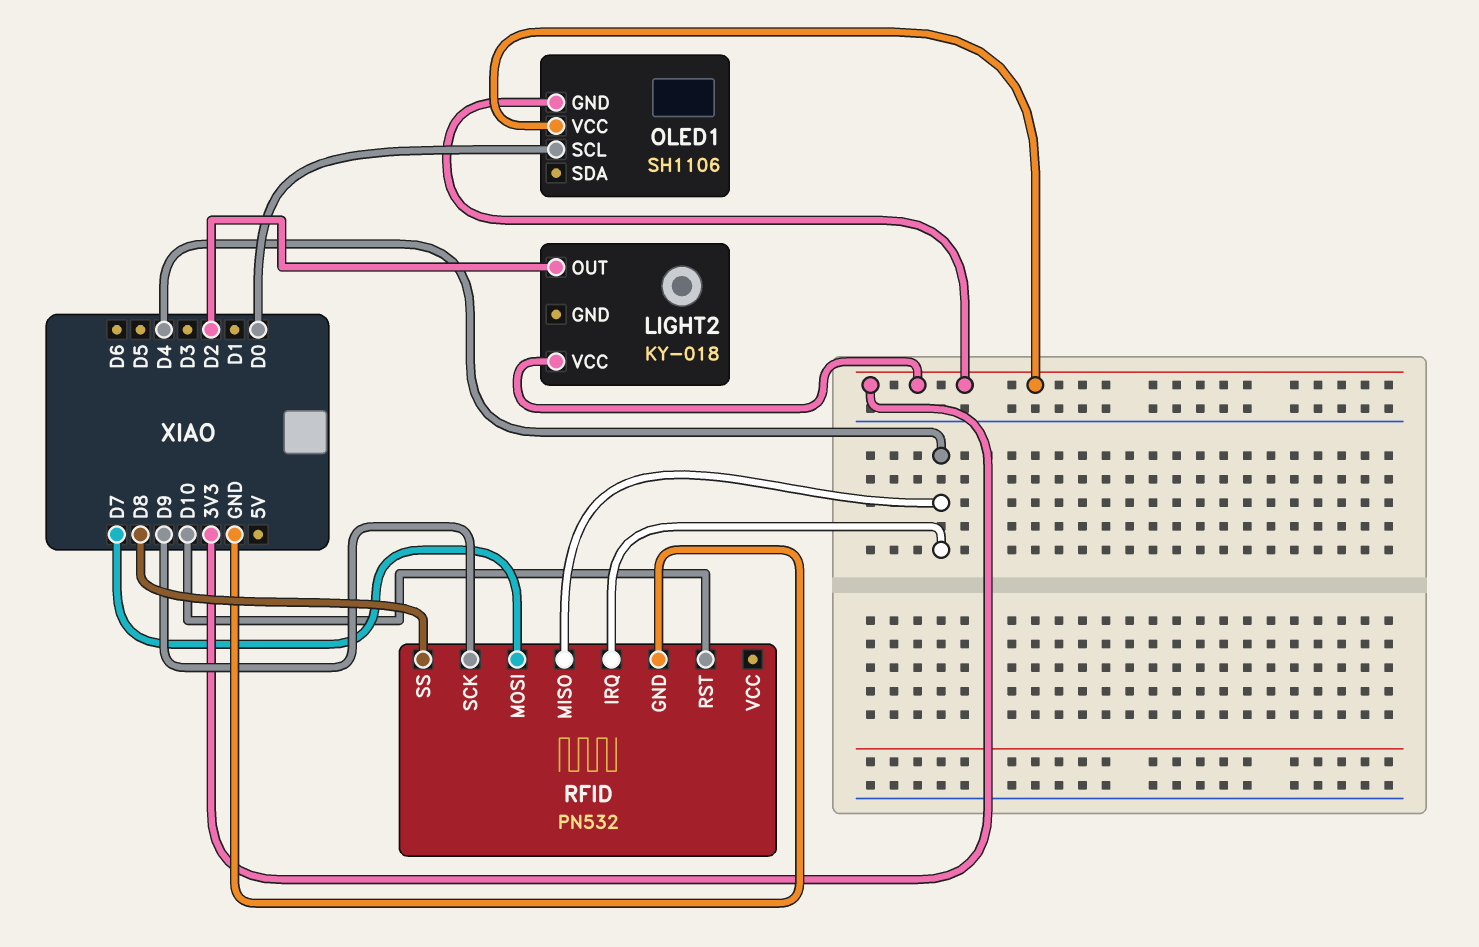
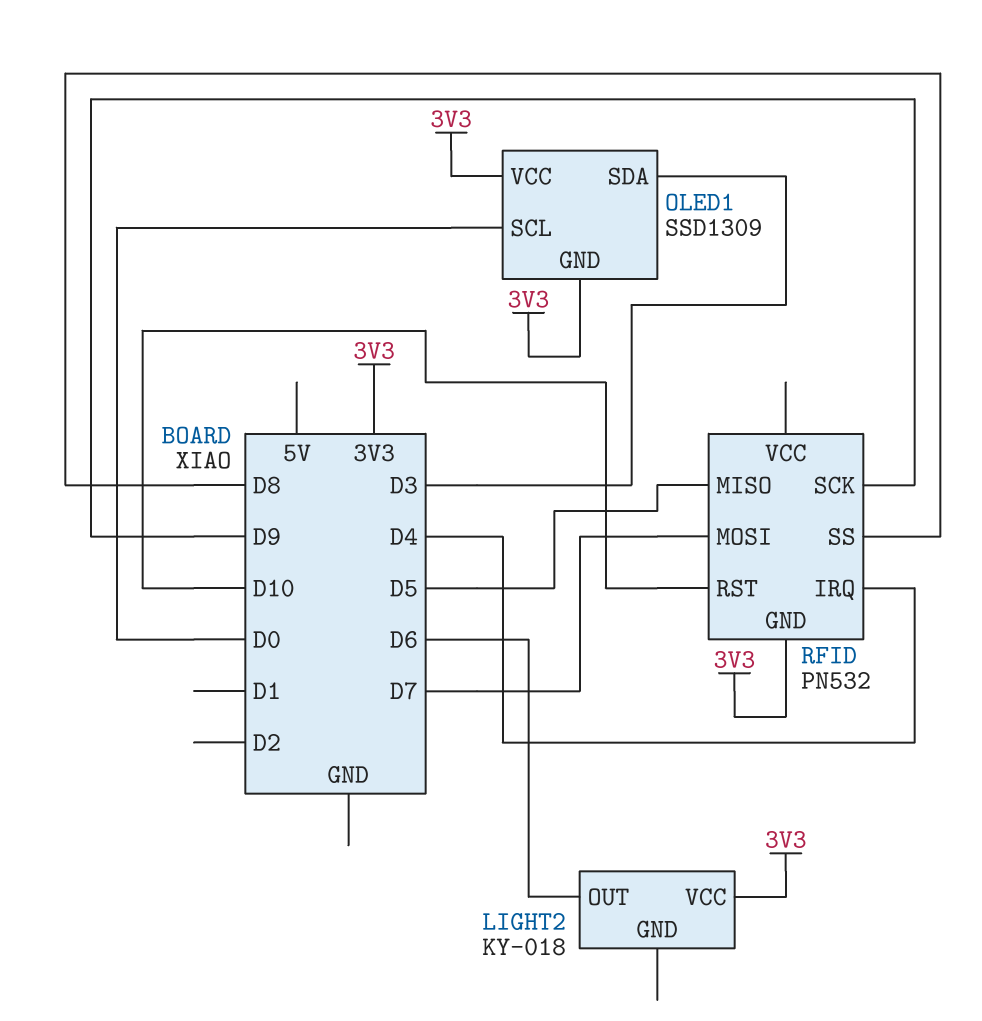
LIGHT2 pin OUT: D2 -> D6
OLED1: SH1106 -> SSD1309
OLED1 pin SDA: none -> D3
RFID pin GND: GND -> 3V3
RFID pin MISO: D4 -> D5

